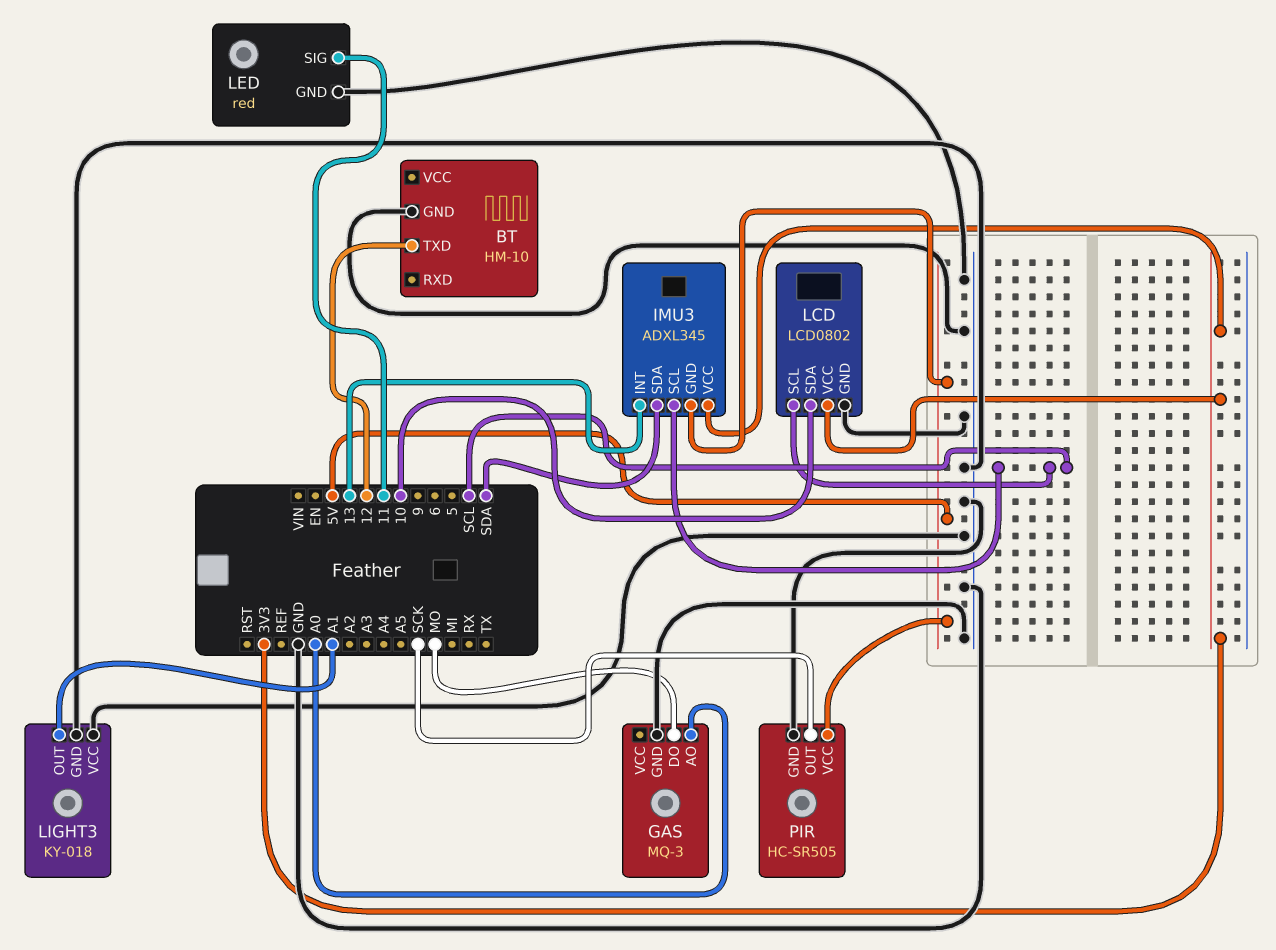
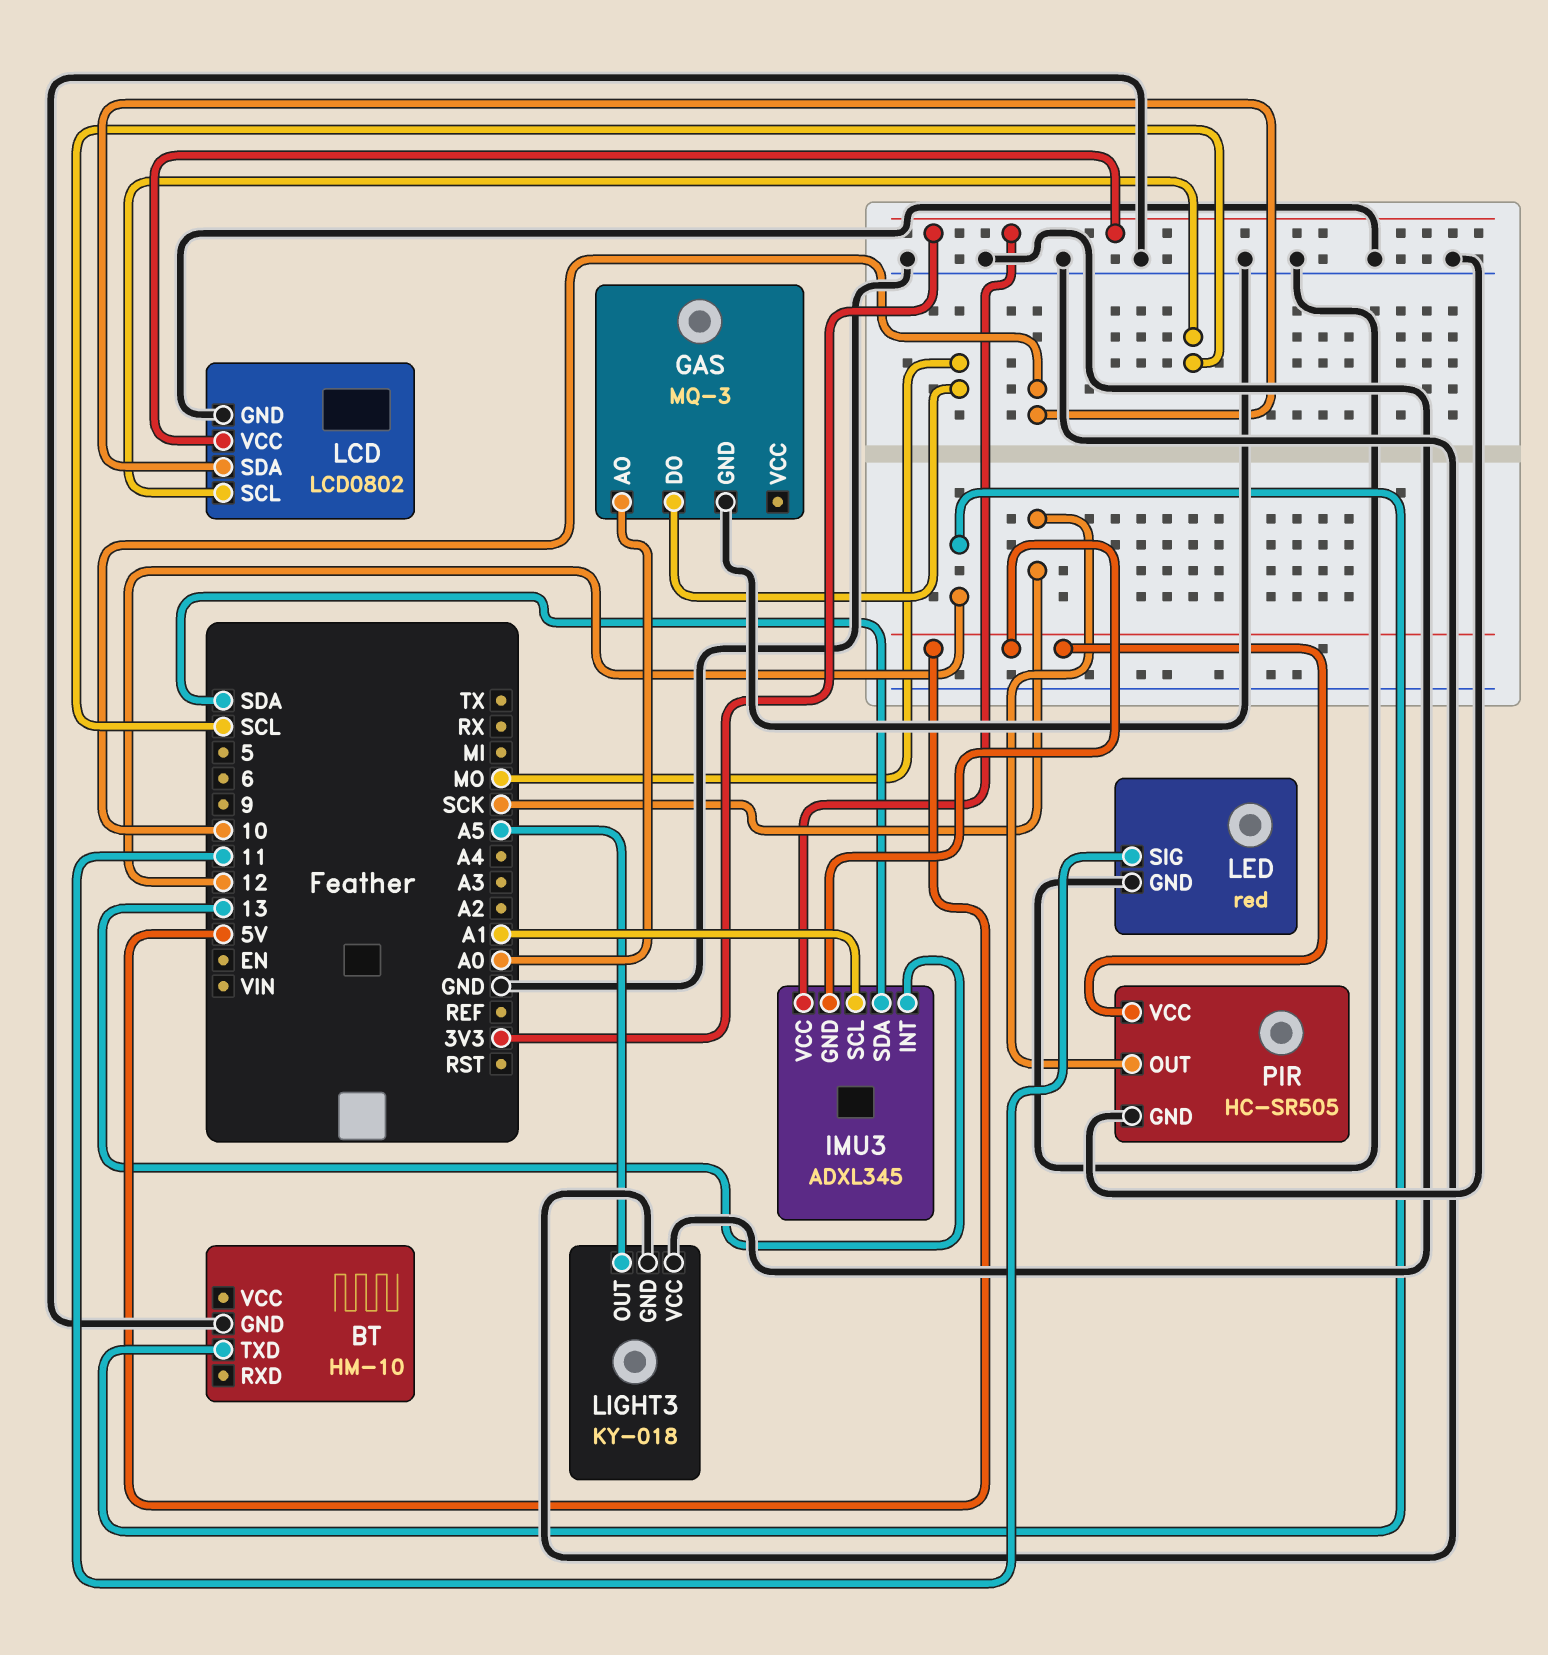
IMU3 pin SCL: SCL -> A1
LIGHT3 pin OUT: A1 -> A5

